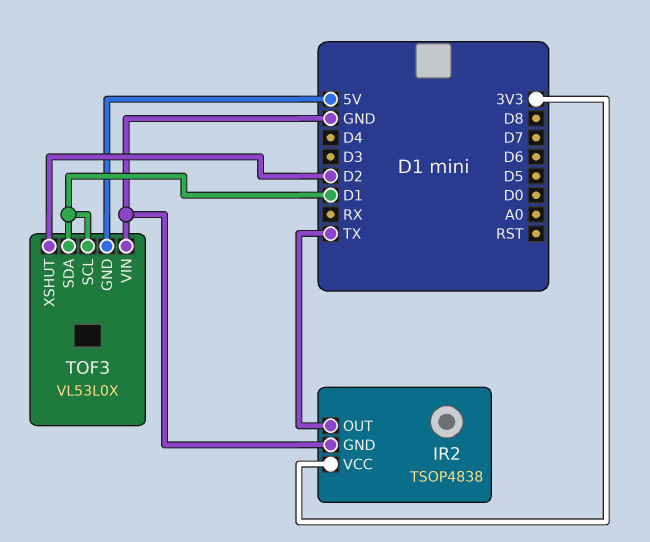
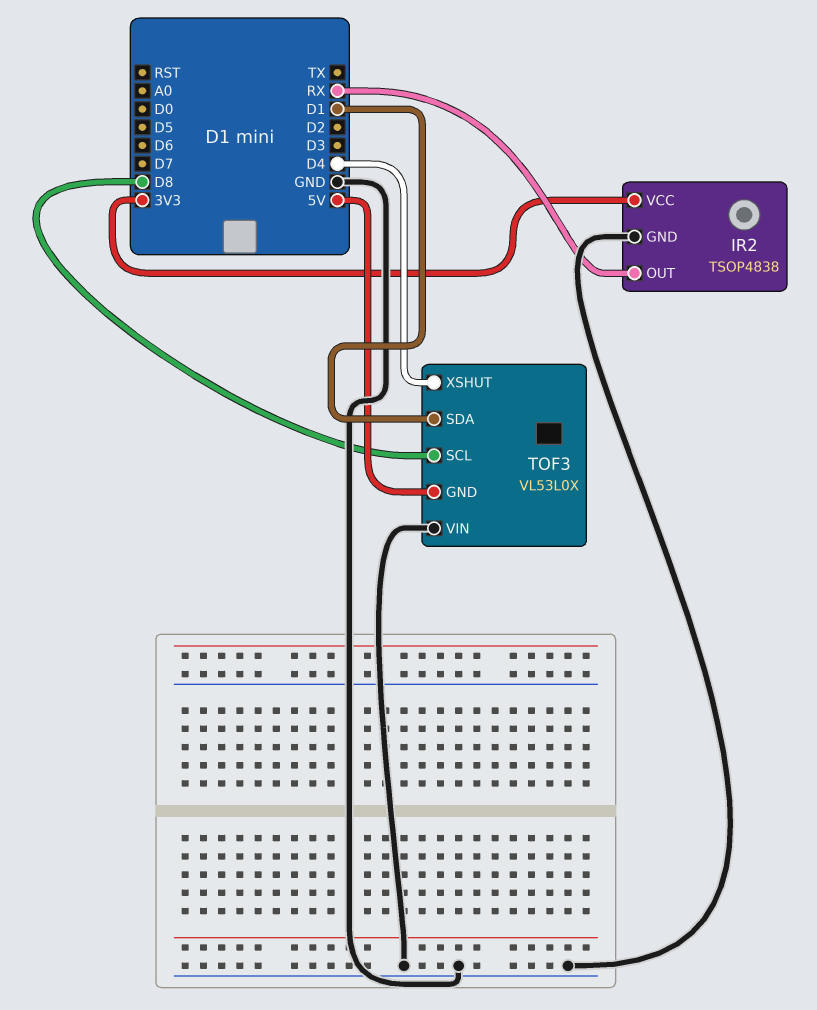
IR2 pin OUT: TX -> RX
TOF3 pin SCL: D1 -> D8
TOF3 pin XSHUT: D2 -> D4

